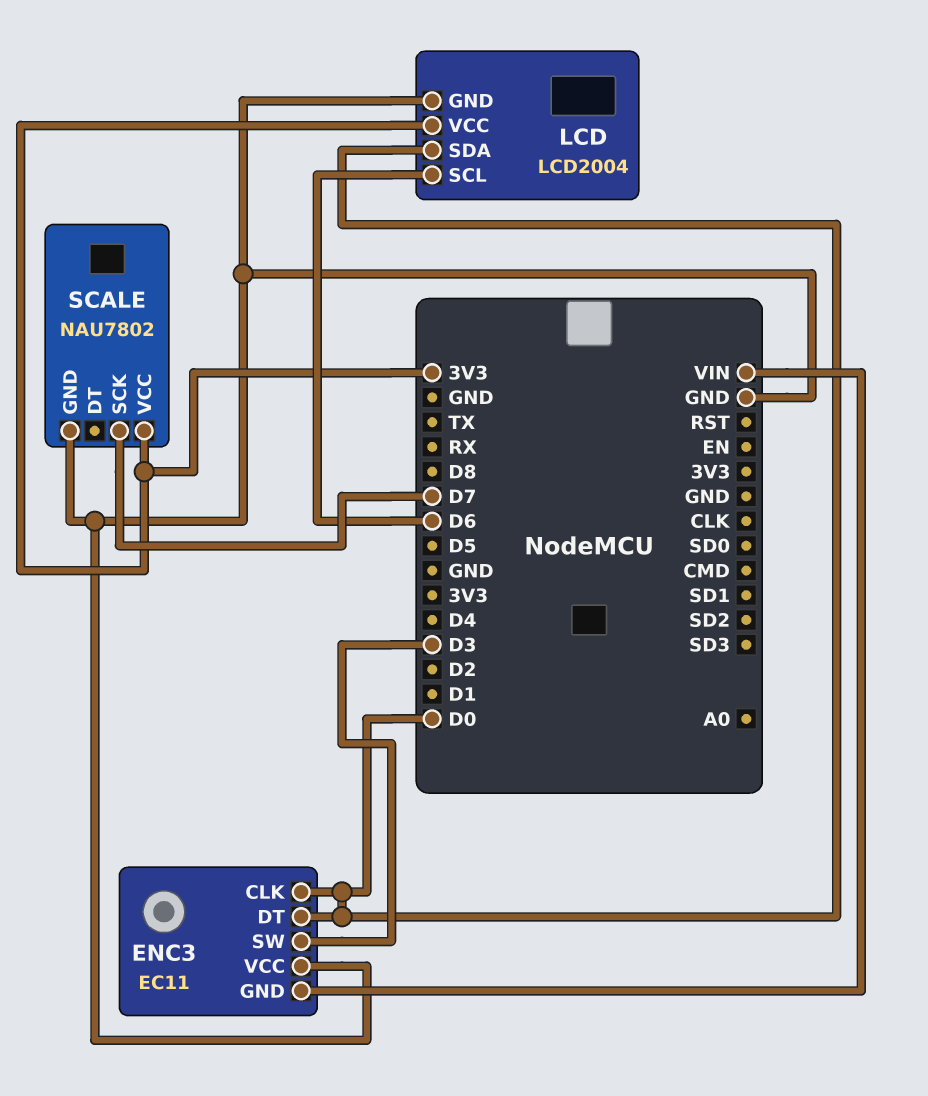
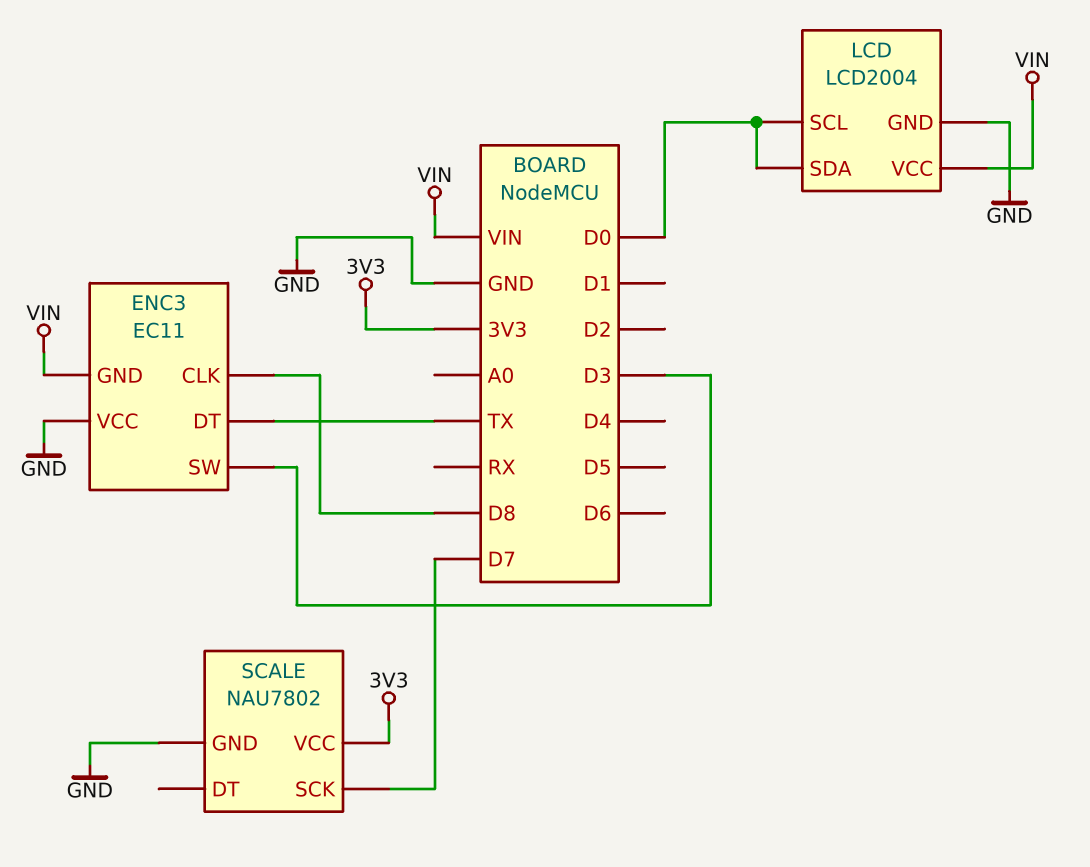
ENC3 pin CLK: D0 -> D8
ENC3 pin DT: D0 -> TX
LCD pin SCL: D6 -> D0
LCD pin VCC: 3V3 -> VIN

